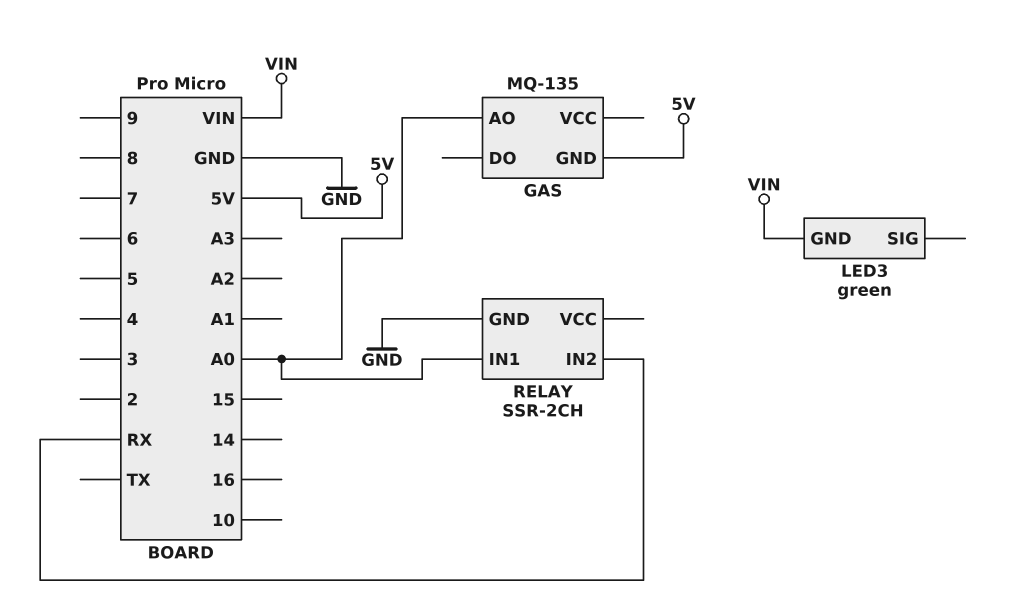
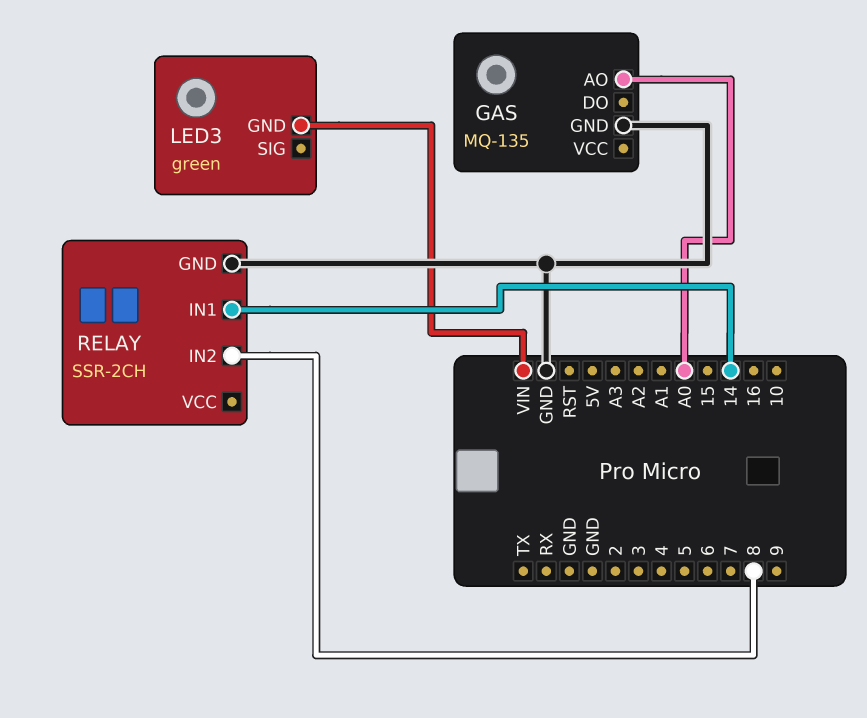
GAS pin GND: 5V -> GND
RELAY pin IN1: A0 -> 14
RELAY pin IN2: RX -> 8

